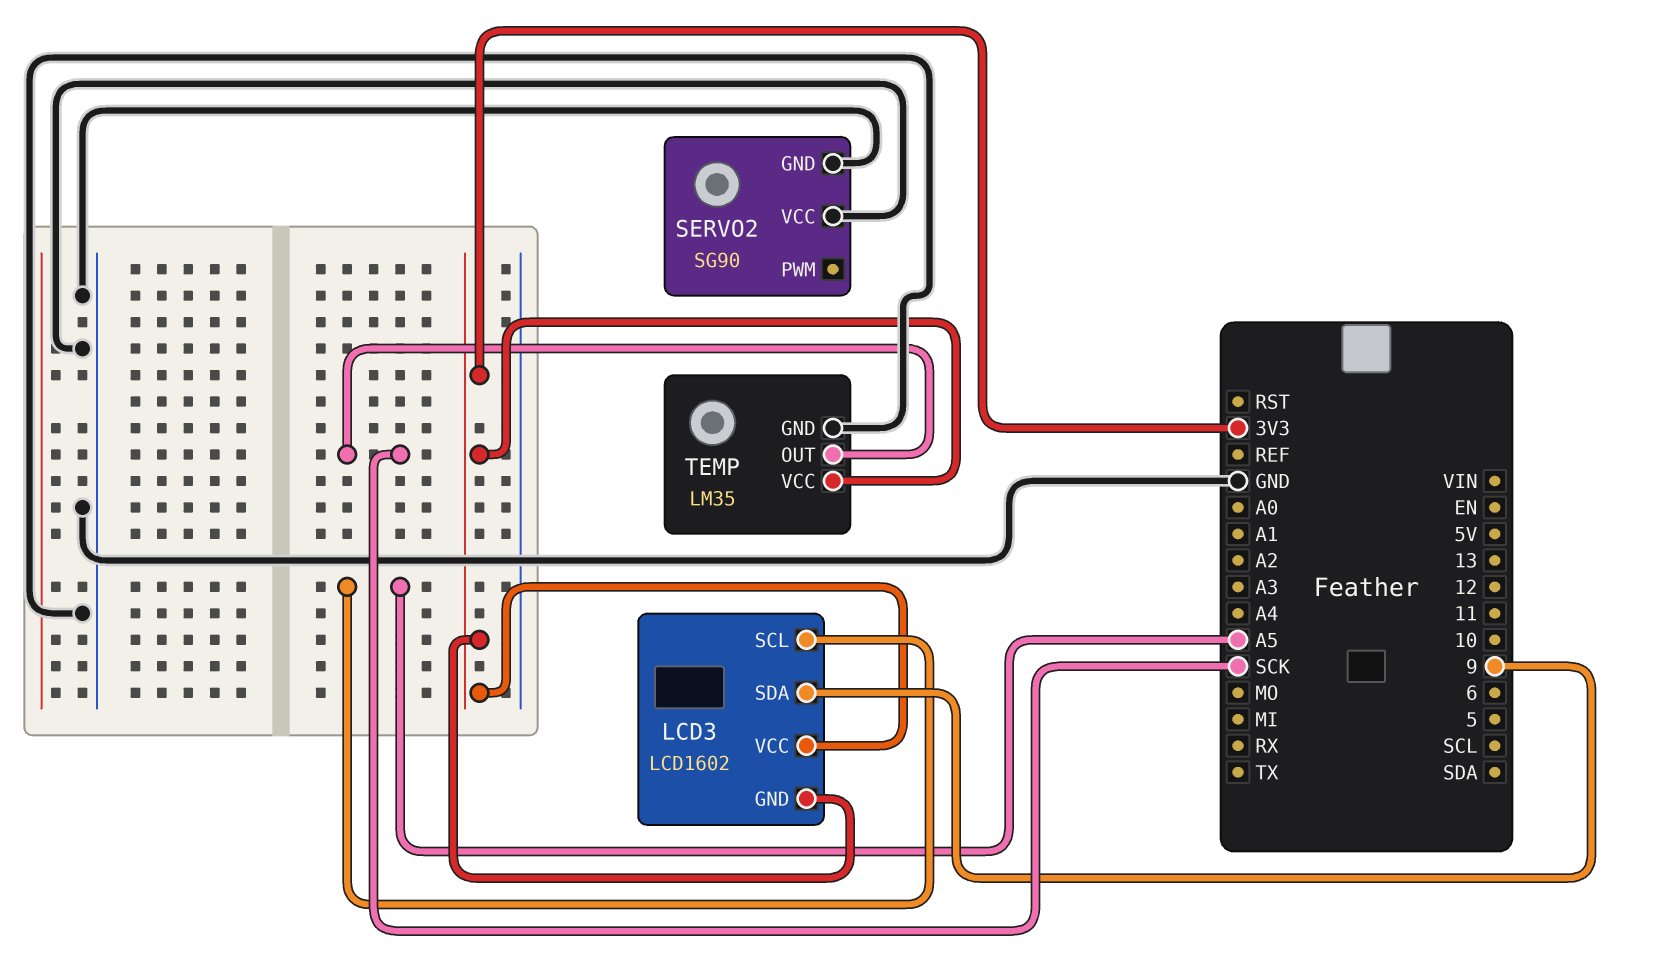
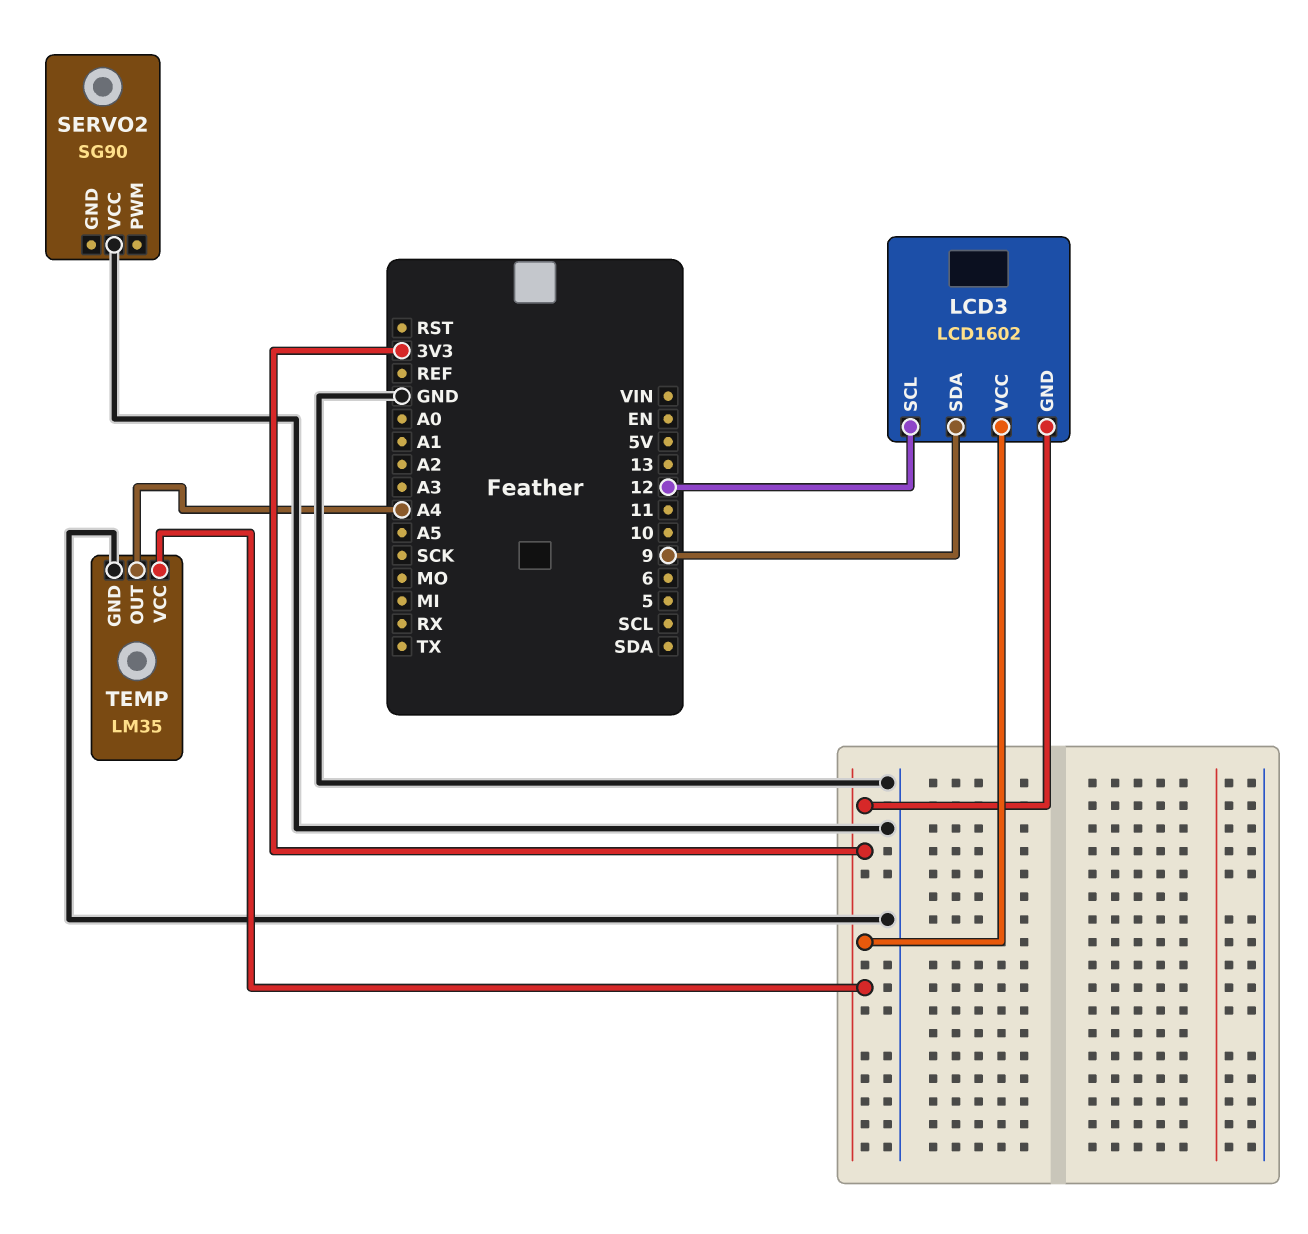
LCD3 pin SCL: A5 -> 12
SERVO2 pin GND: GND -> none
TEMP pin OUT: SCK -> A4

